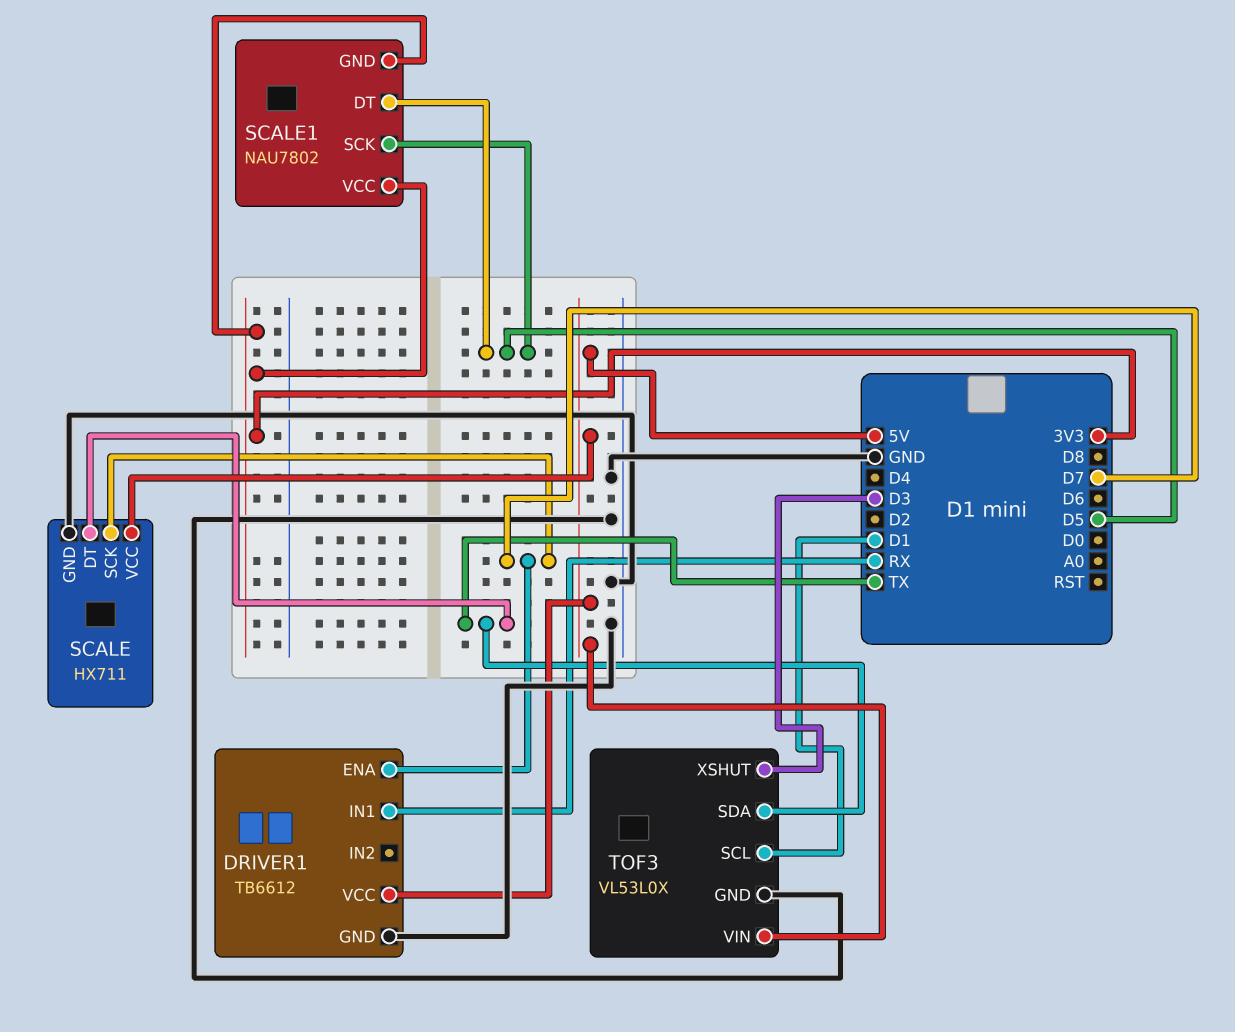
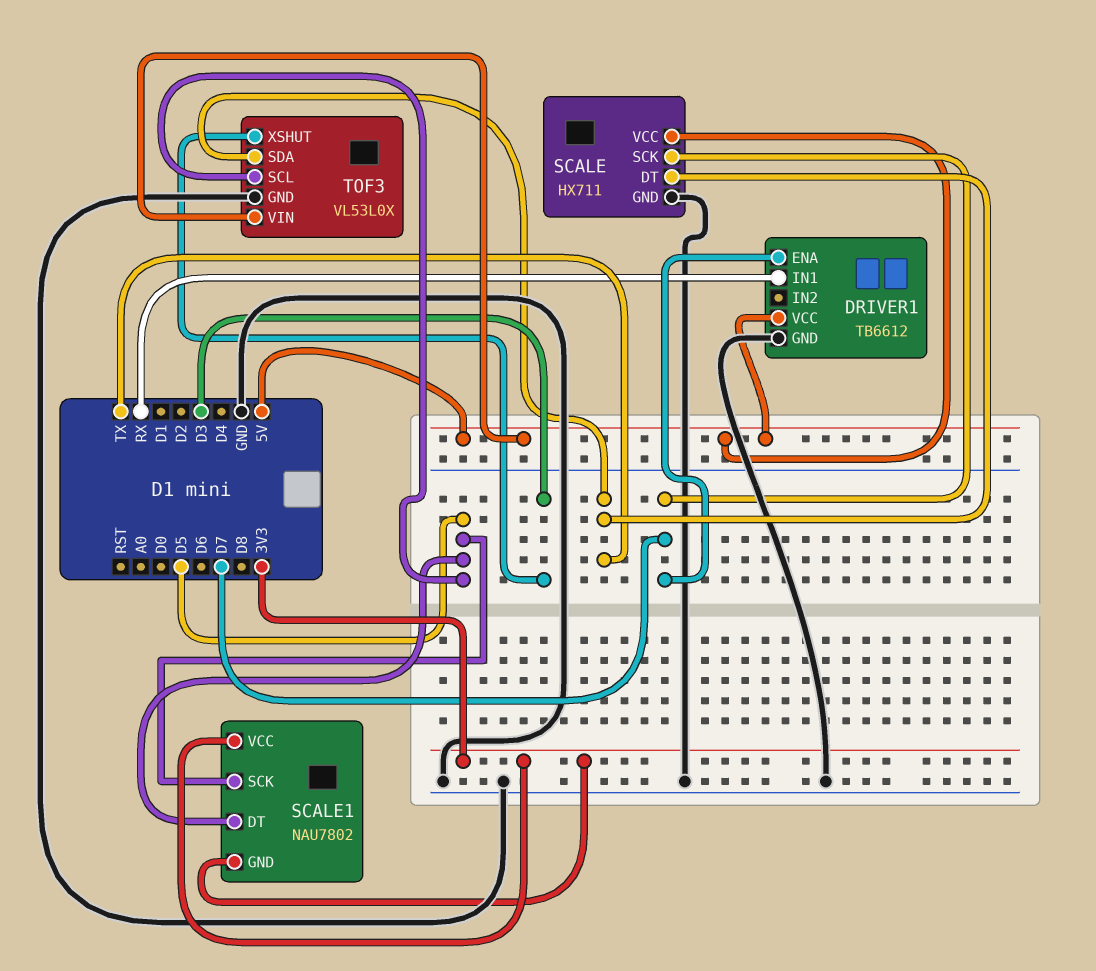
TOF3 pin SCL: D1 -> D5

